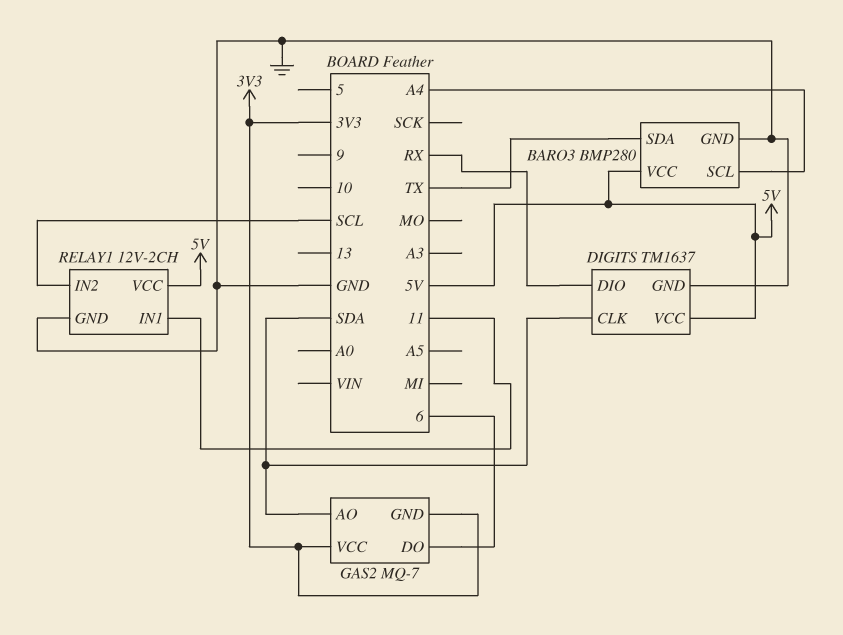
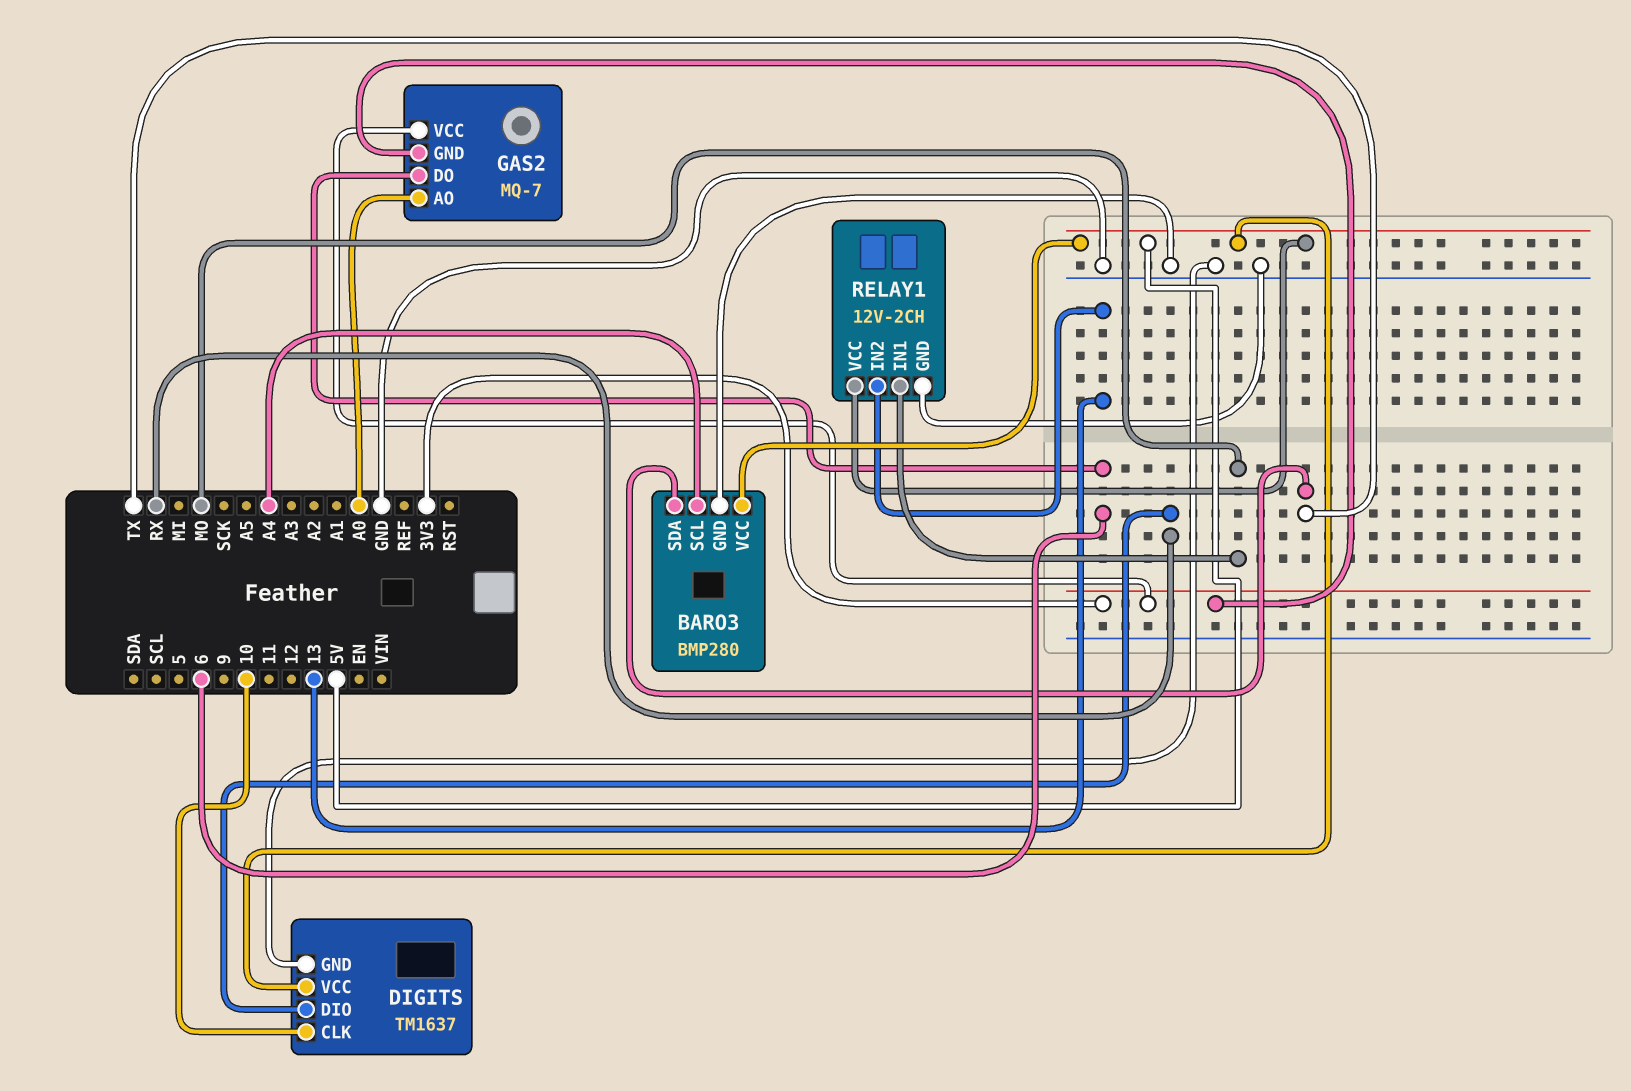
DIGITS pin CLK: SDA -> 10
GAS2 pin AO: SDA -> A0
RELAY1 pin IN1: 11 -> MO
RELAY1 pin IN2: SCL -> 13

